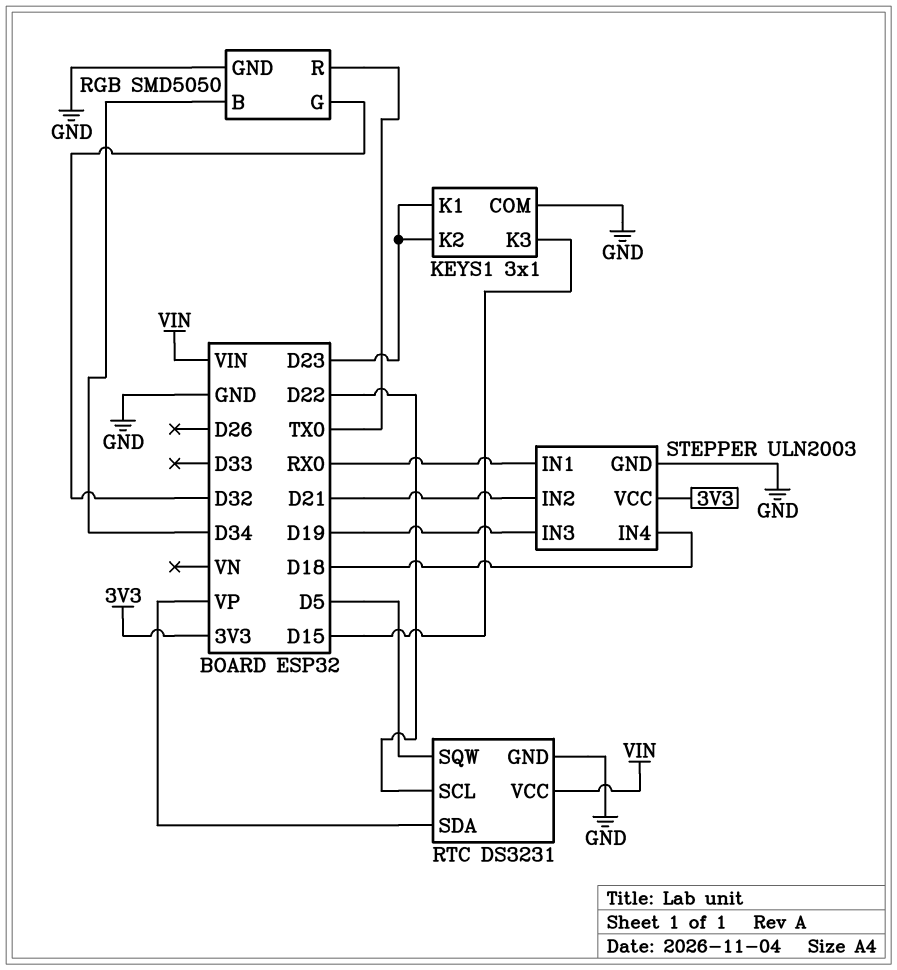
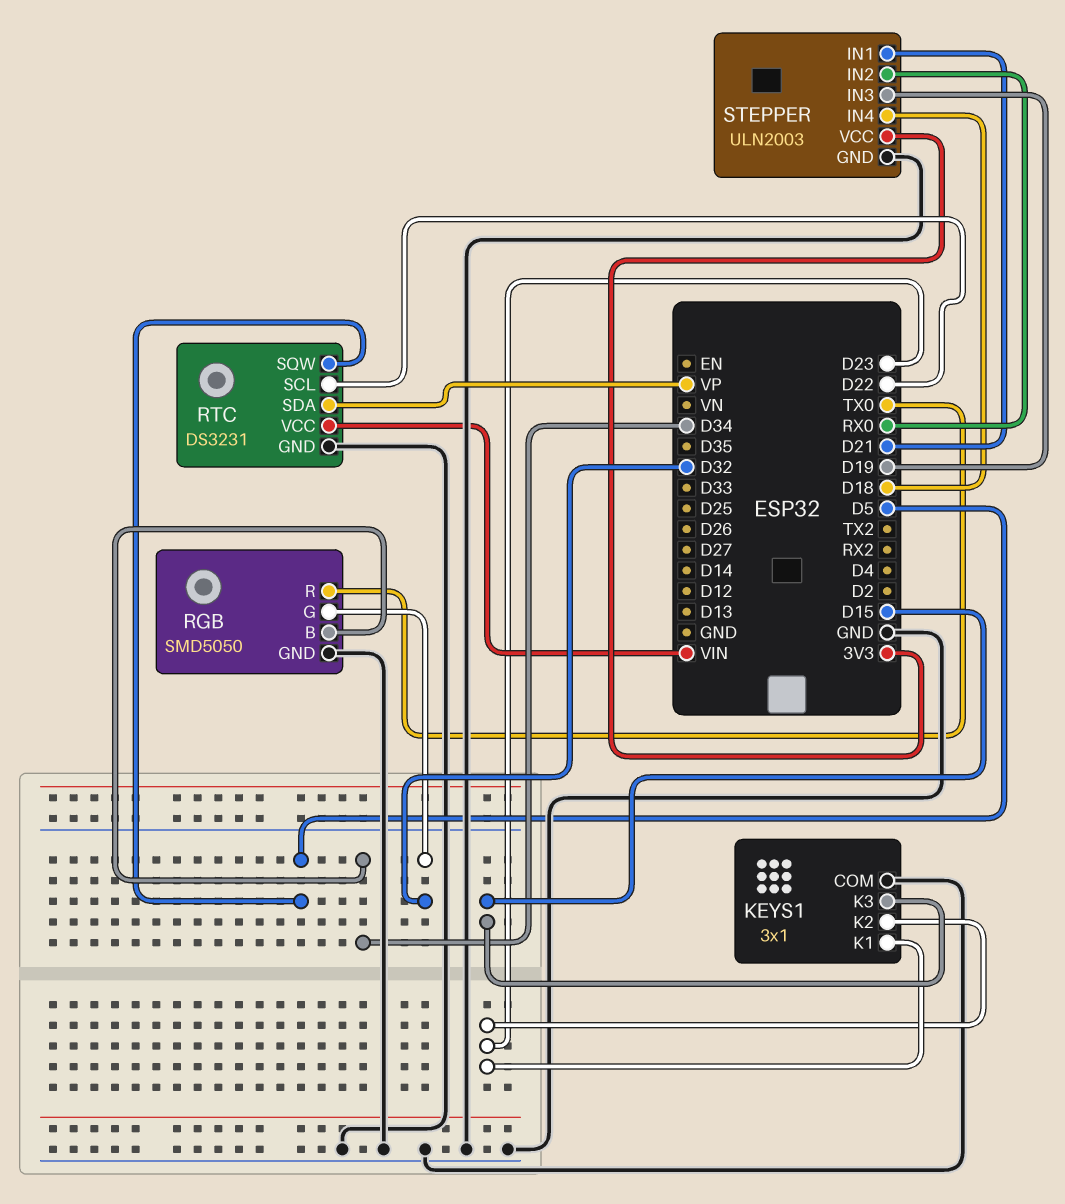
STEPPER pin IN1: RX0 -> D21
STEPPER pin IN2: D21 -> RX0

